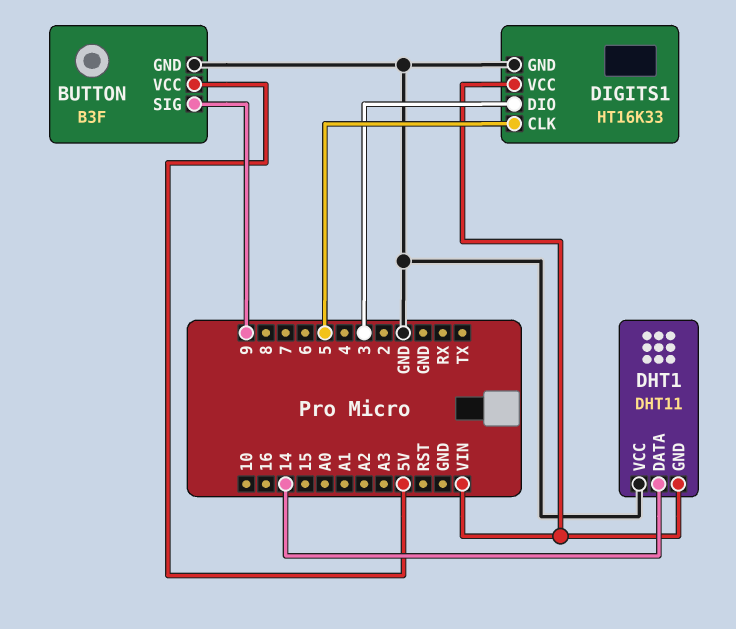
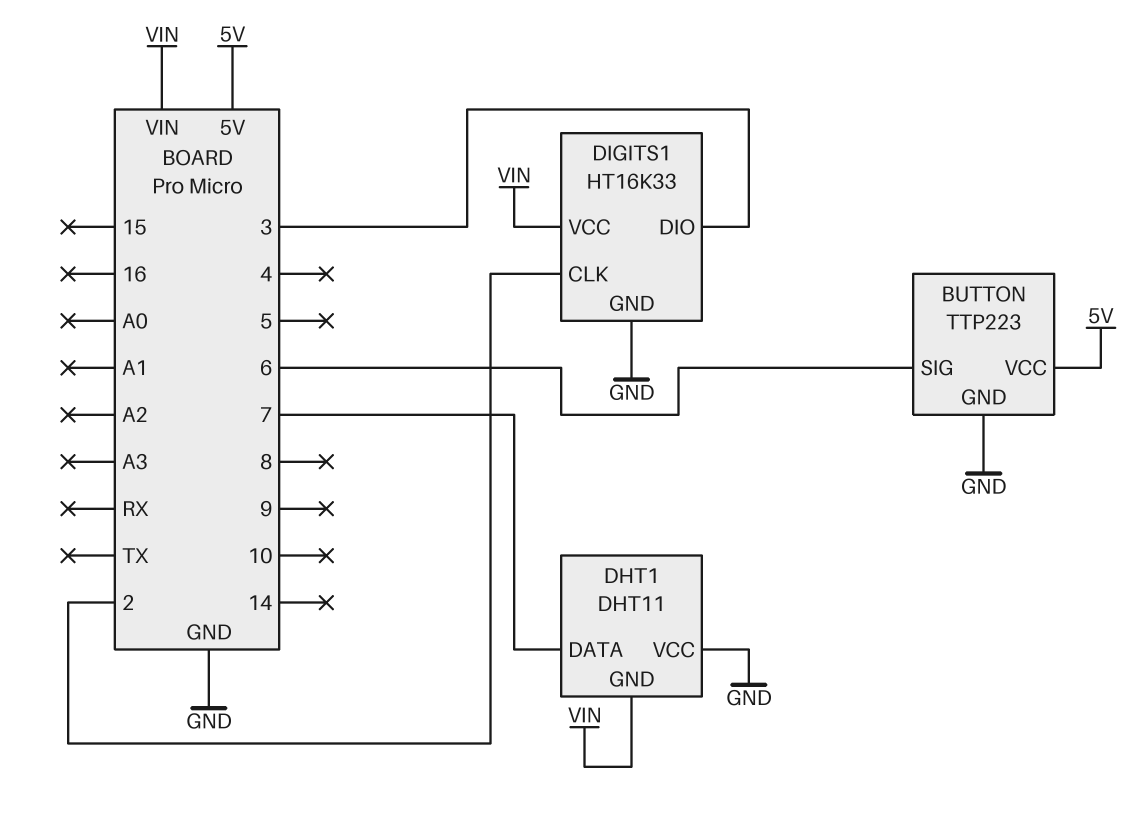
BUTTON: B3F -> TTP223
BUTTON pin SIG: 9 -> 6
DHT1 pin DATA: 14 -> 7
DIGITS1 pin CLK: 5 -> 2

